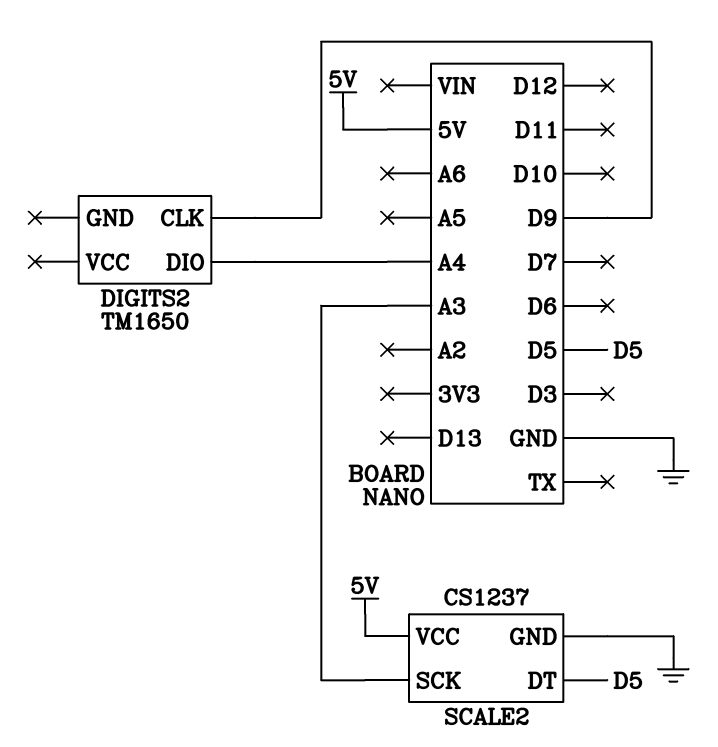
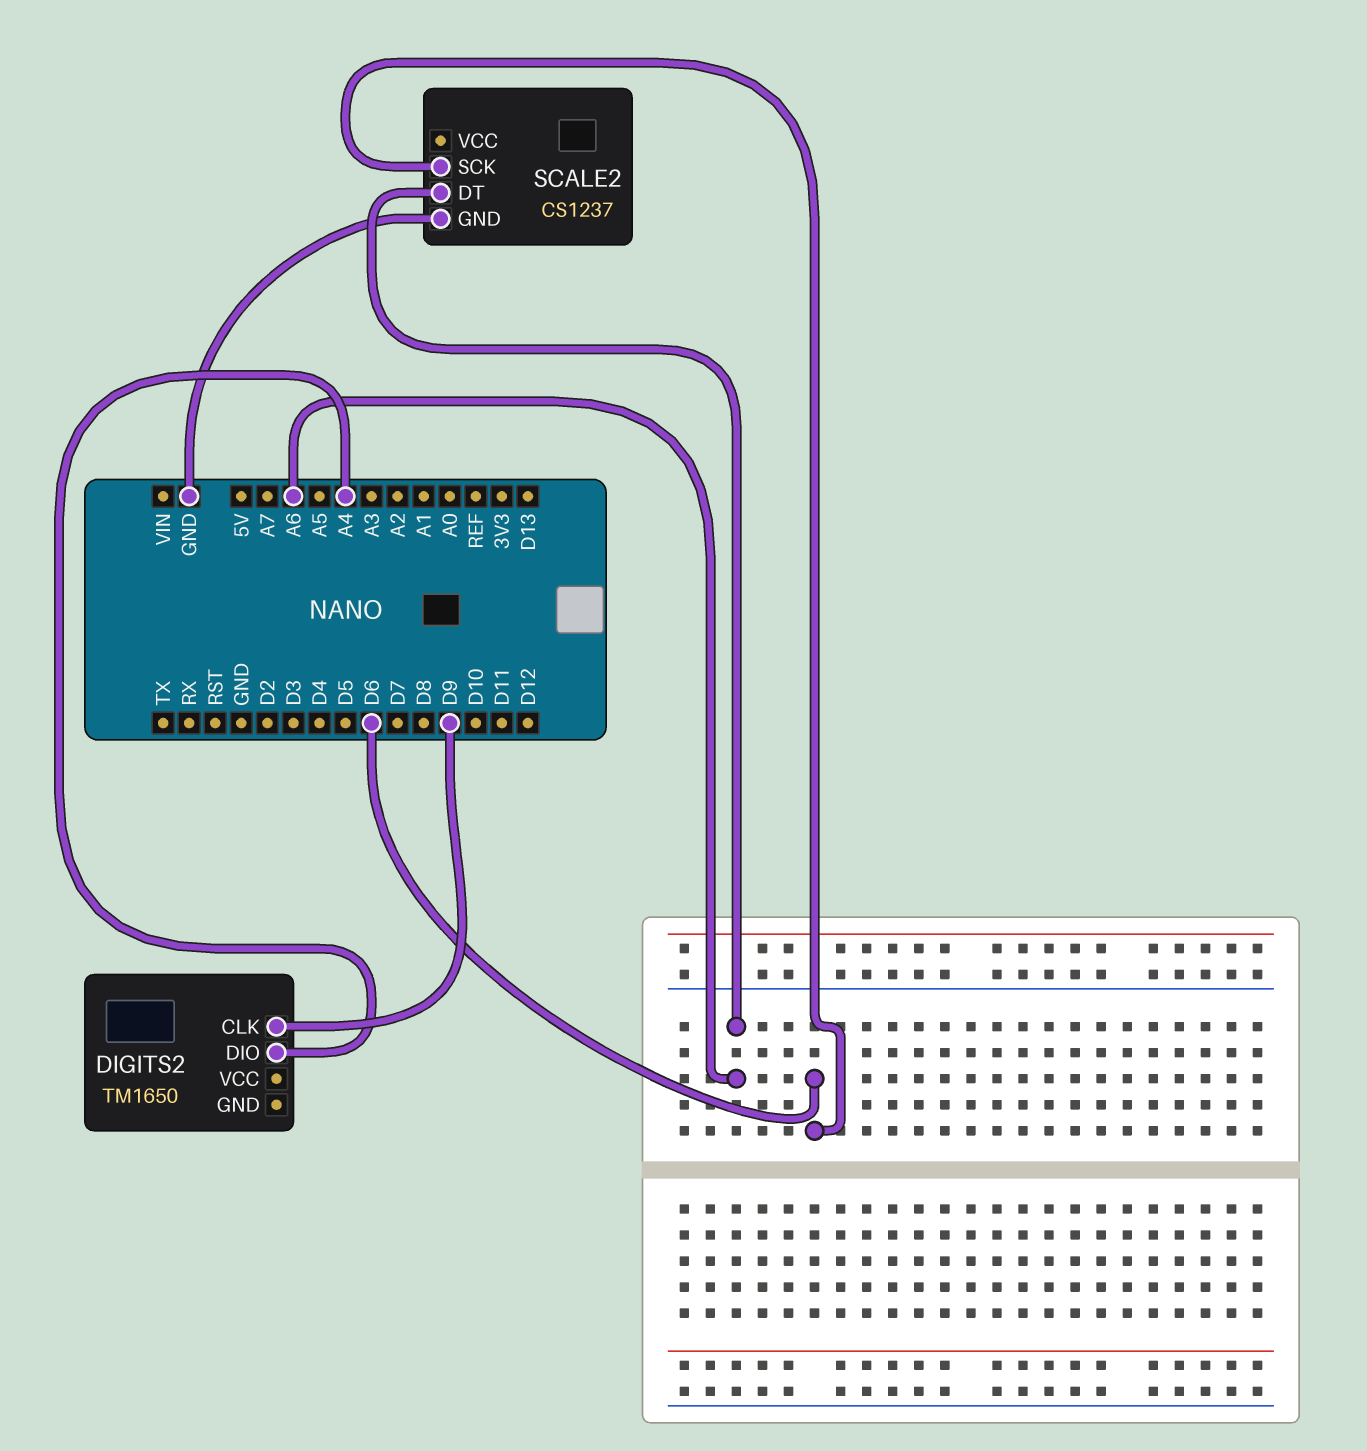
SCALE2 pin DT: D5 -> A6
SCALE2 pin SCK: A3 -> D6
SCALE2 pin VCC: 5V -> none

